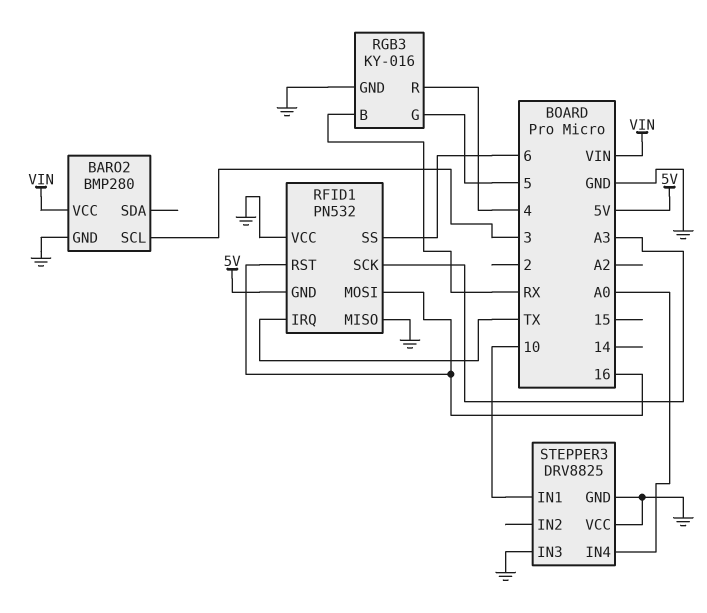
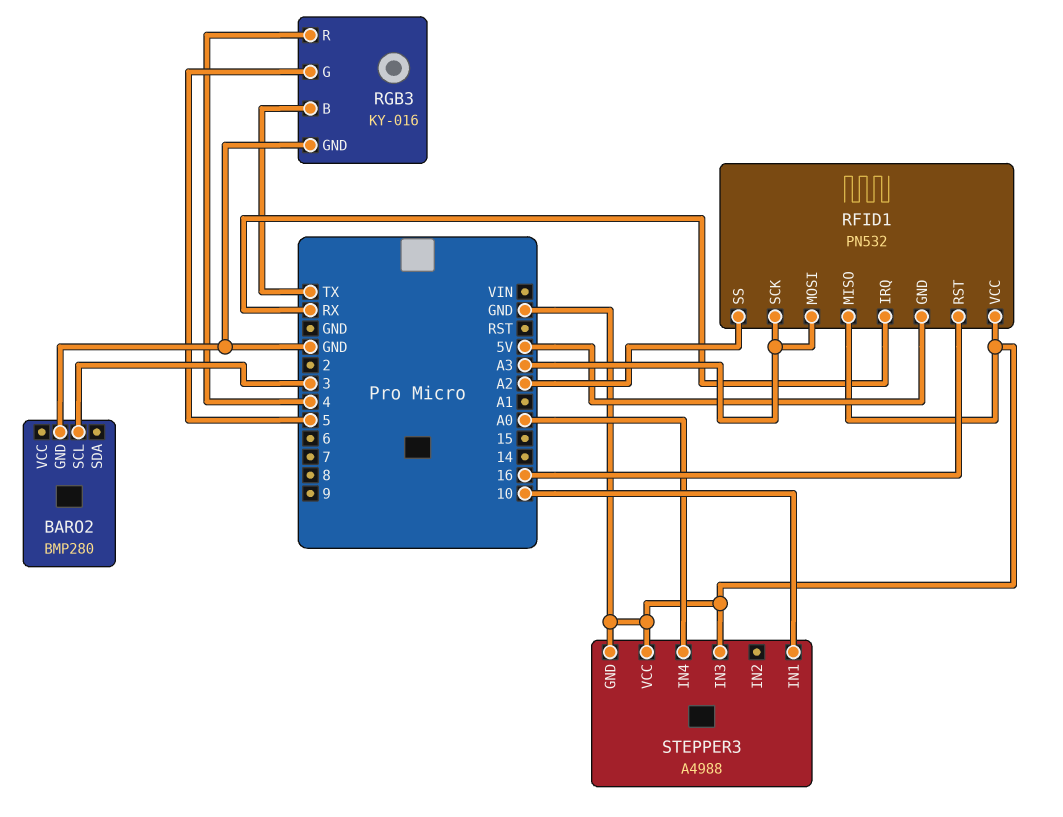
BARO2 pin VCC: VIN -> none
RFID1 pin IRQ: TX -> RX
RFID1 pin MOSI: 16 -> A3
RFID1 pin SS: 6 -> A2
RGB3 pin B: RX -> TX
STEPPER3: DRV8825 -> A4988

